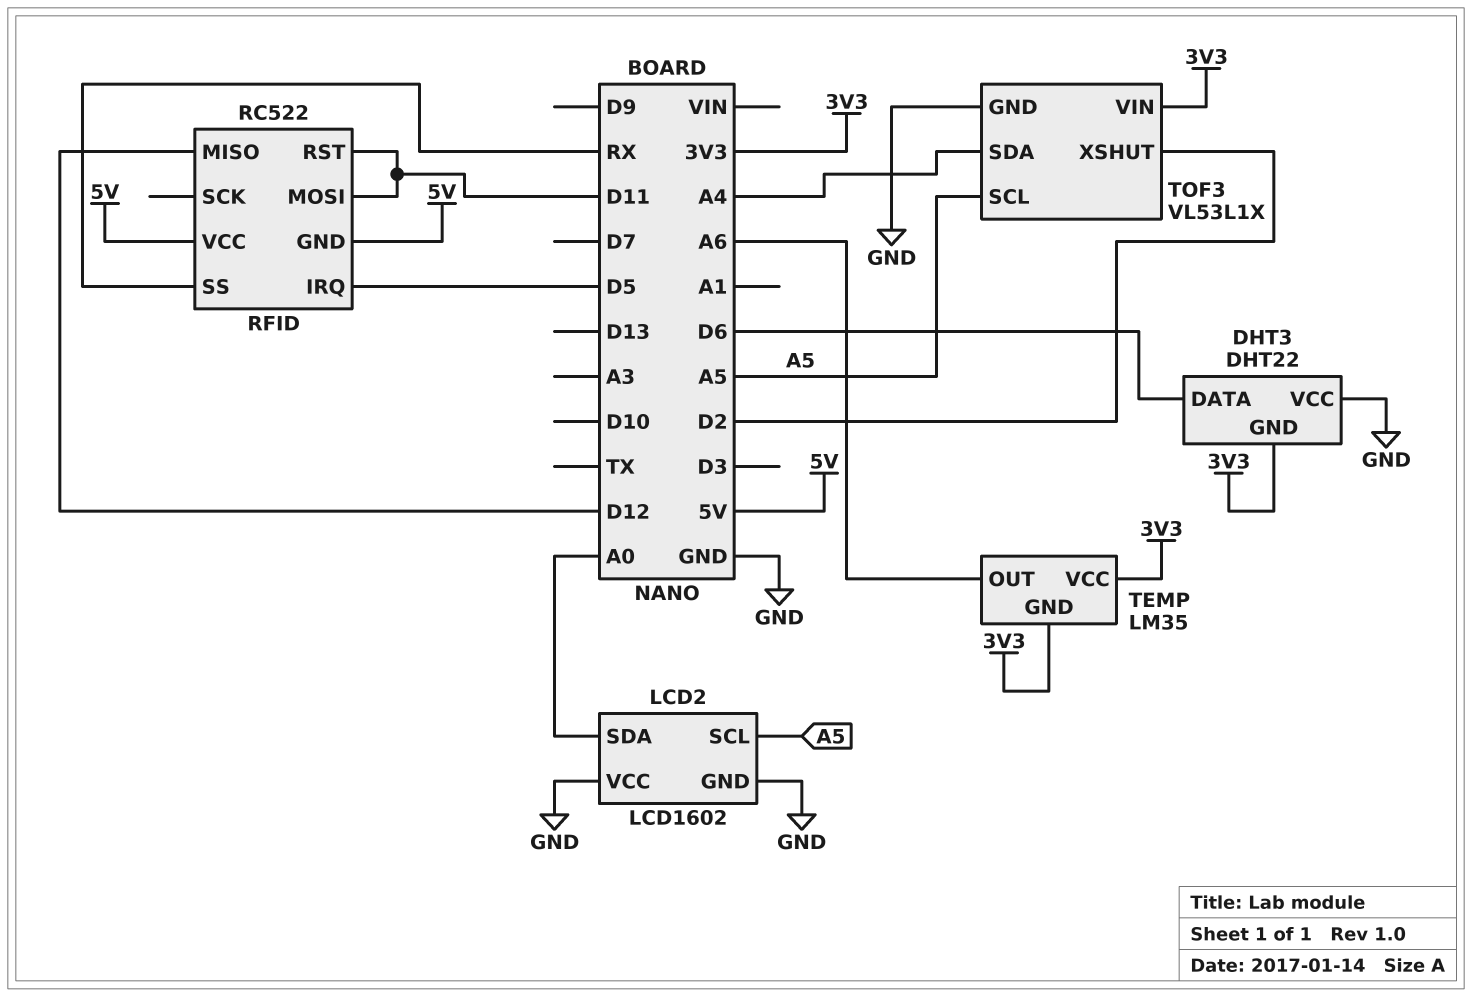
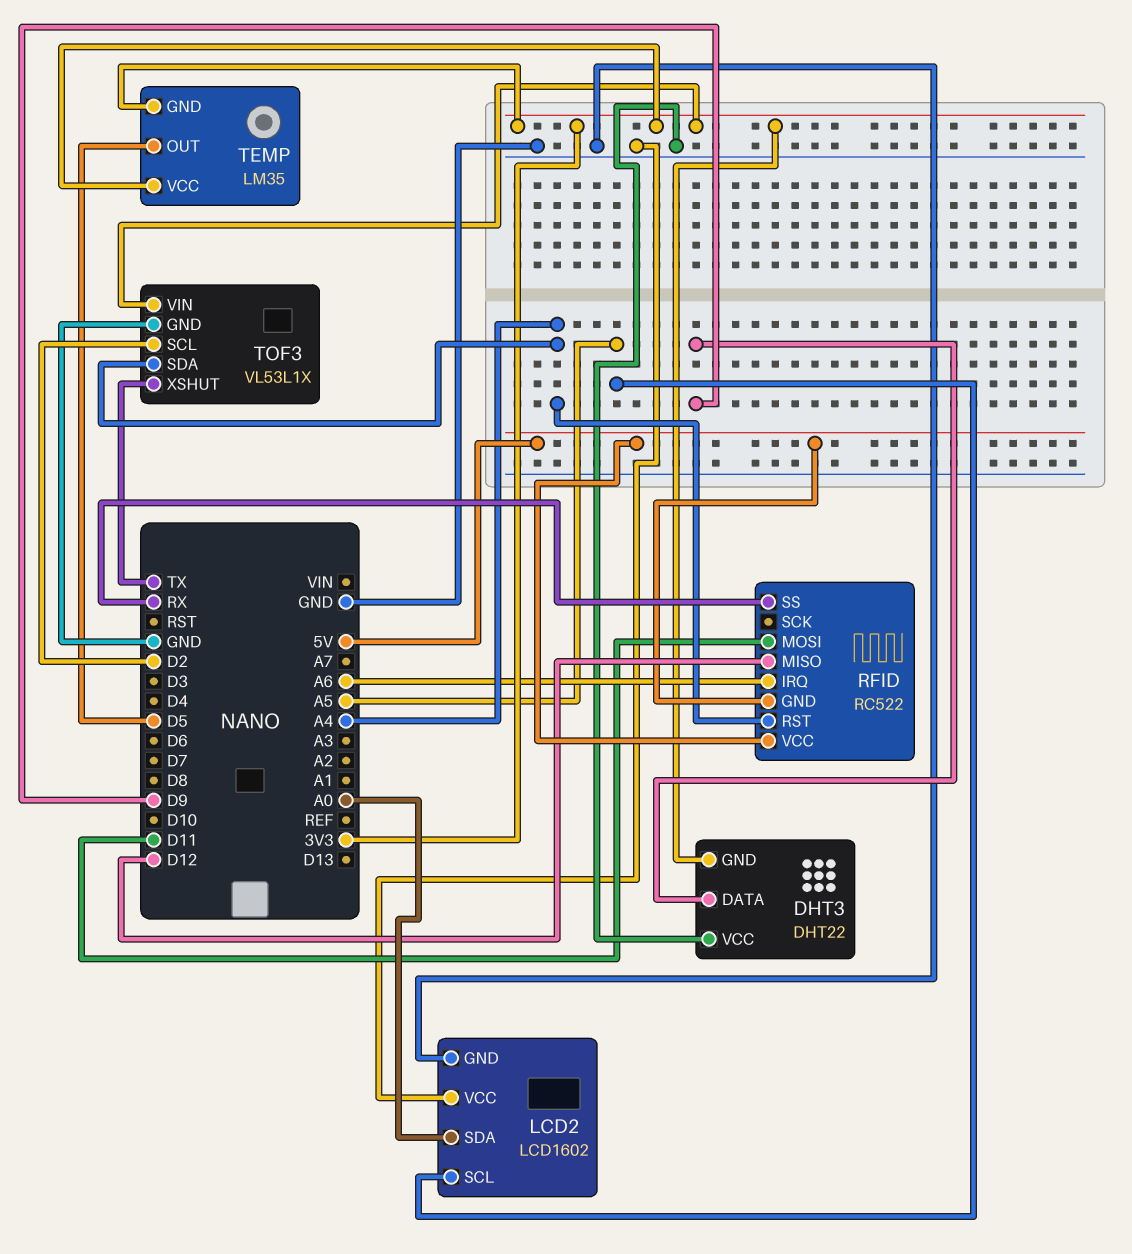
DHT3 pin DATA: D6 -> D9
RFID pin IRQ: D5 -> A6
RFID pin RST: D11 -> A4
TEMP pin OUT: A6 -> D5
TOF3 pin SCL: A5 -> D2
TOF3 pin XSHUT: D2 -> TX

